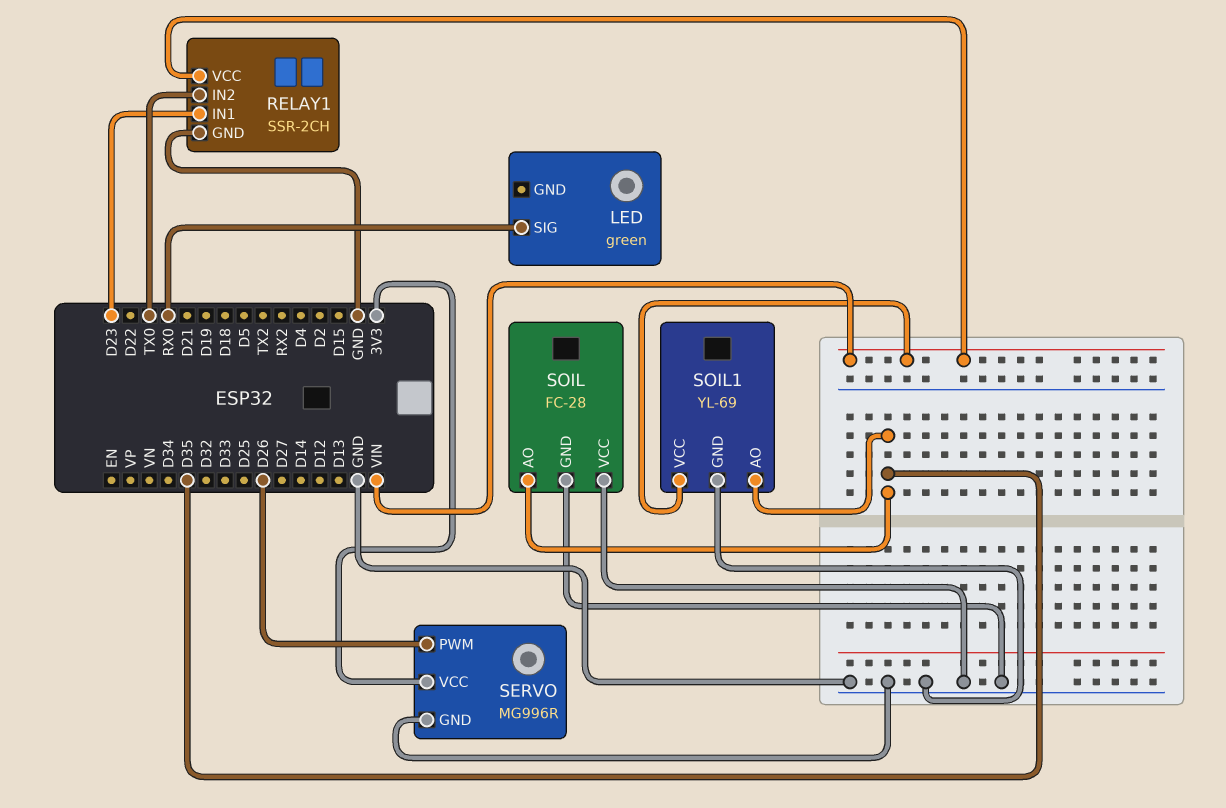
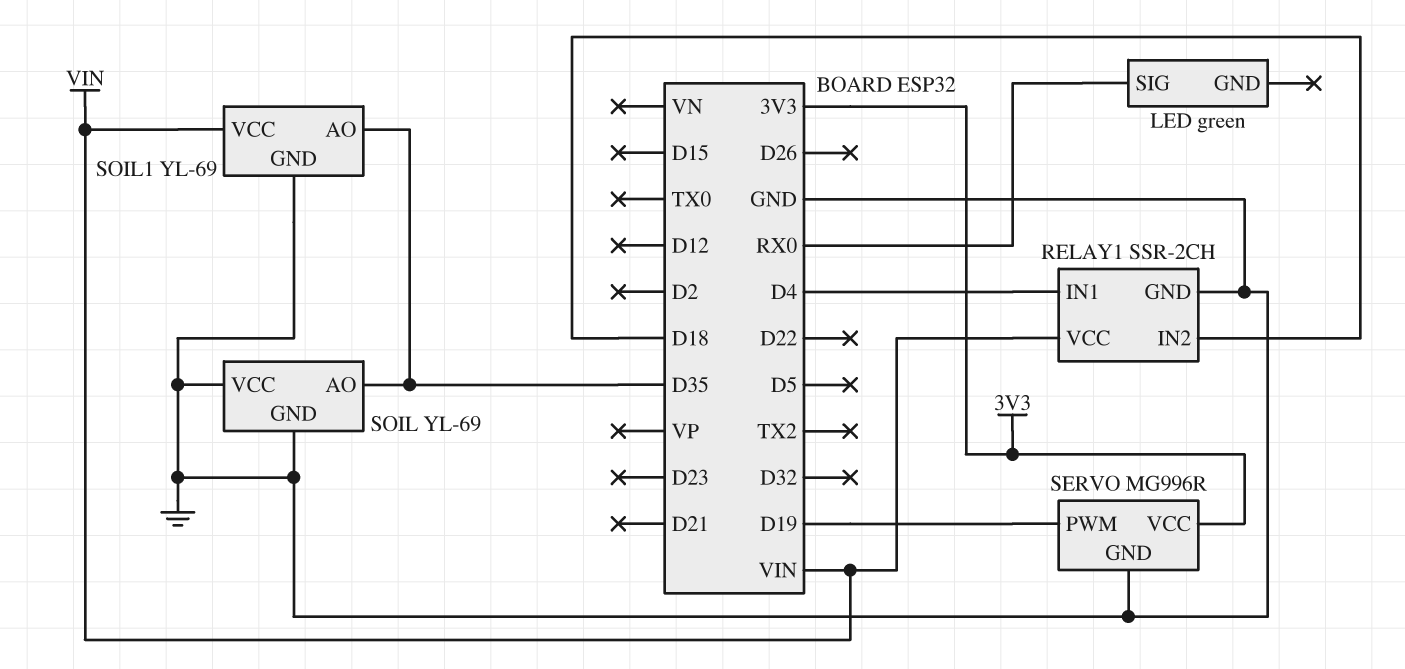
RELAY1 pin IN1: D23 -> D4
RELAY1 pin IN2: TX0 -> D18
SERVO pin PWM: D26 -> D19
SOIL: FC-28 -> YL-69

